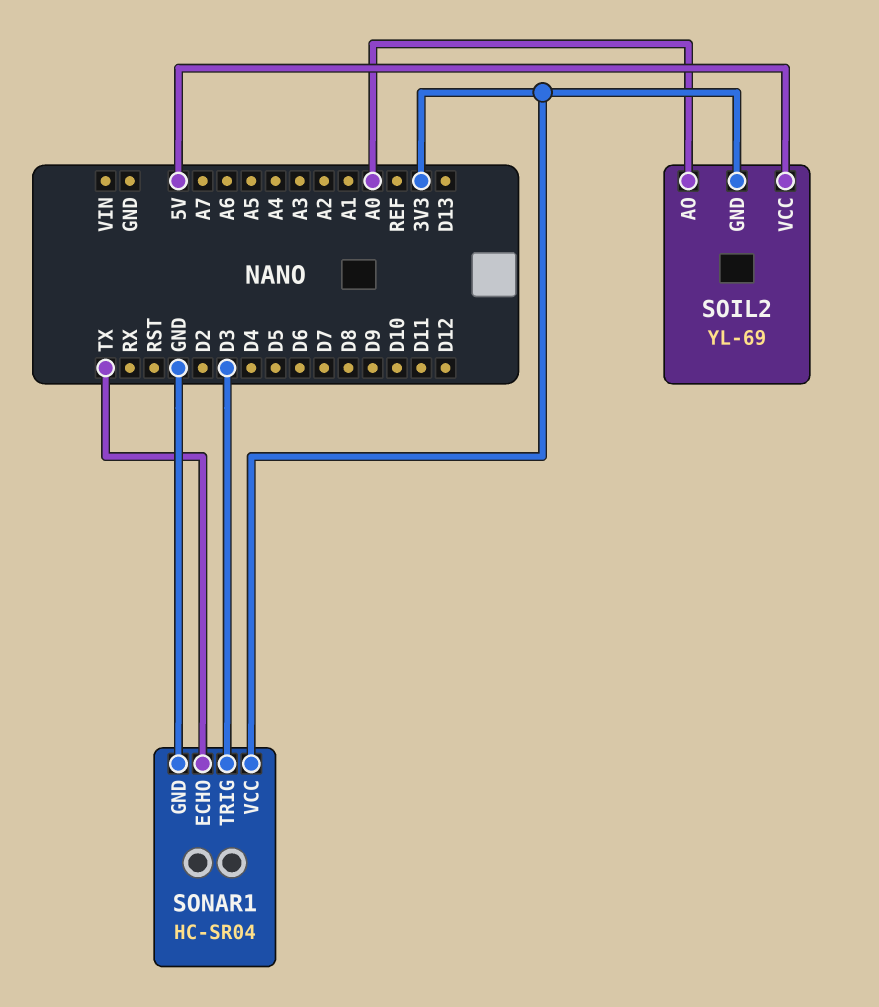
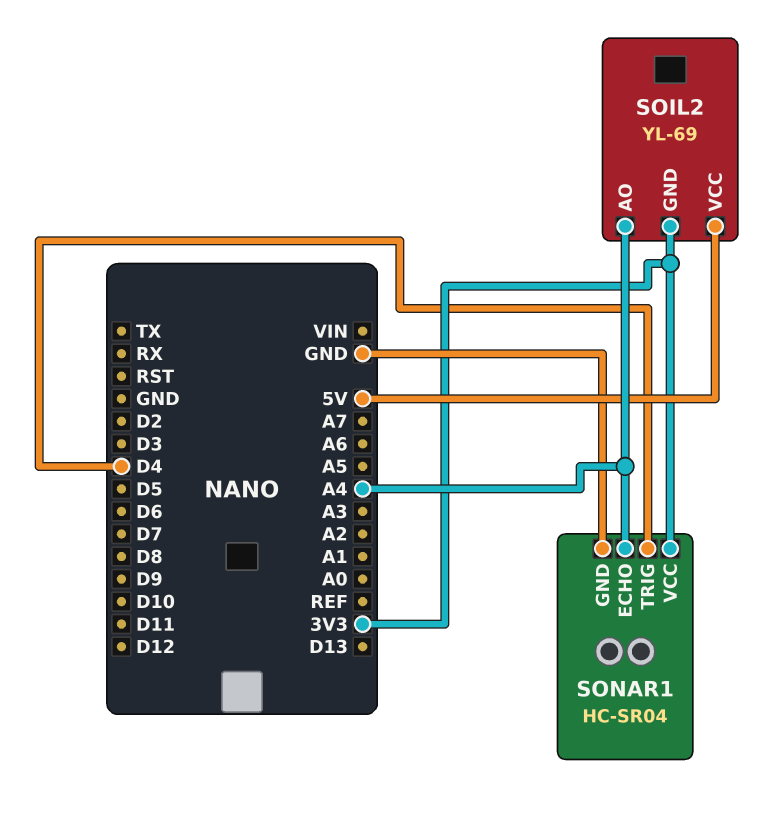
SOIL2 pin AO: A0 -> A4
SONAR1 pin ECHO: TX -> A4
SONAR1 pin TRIG: D3 -> D4

